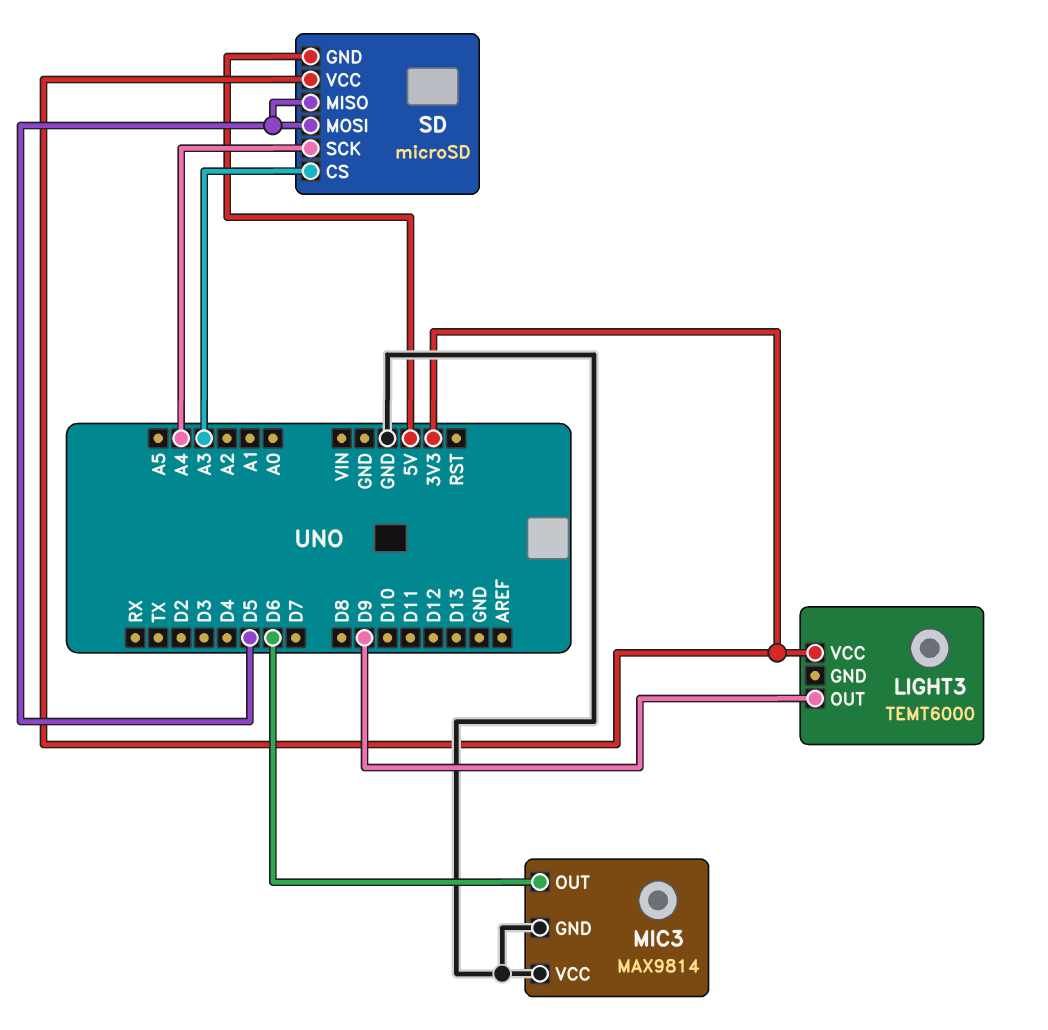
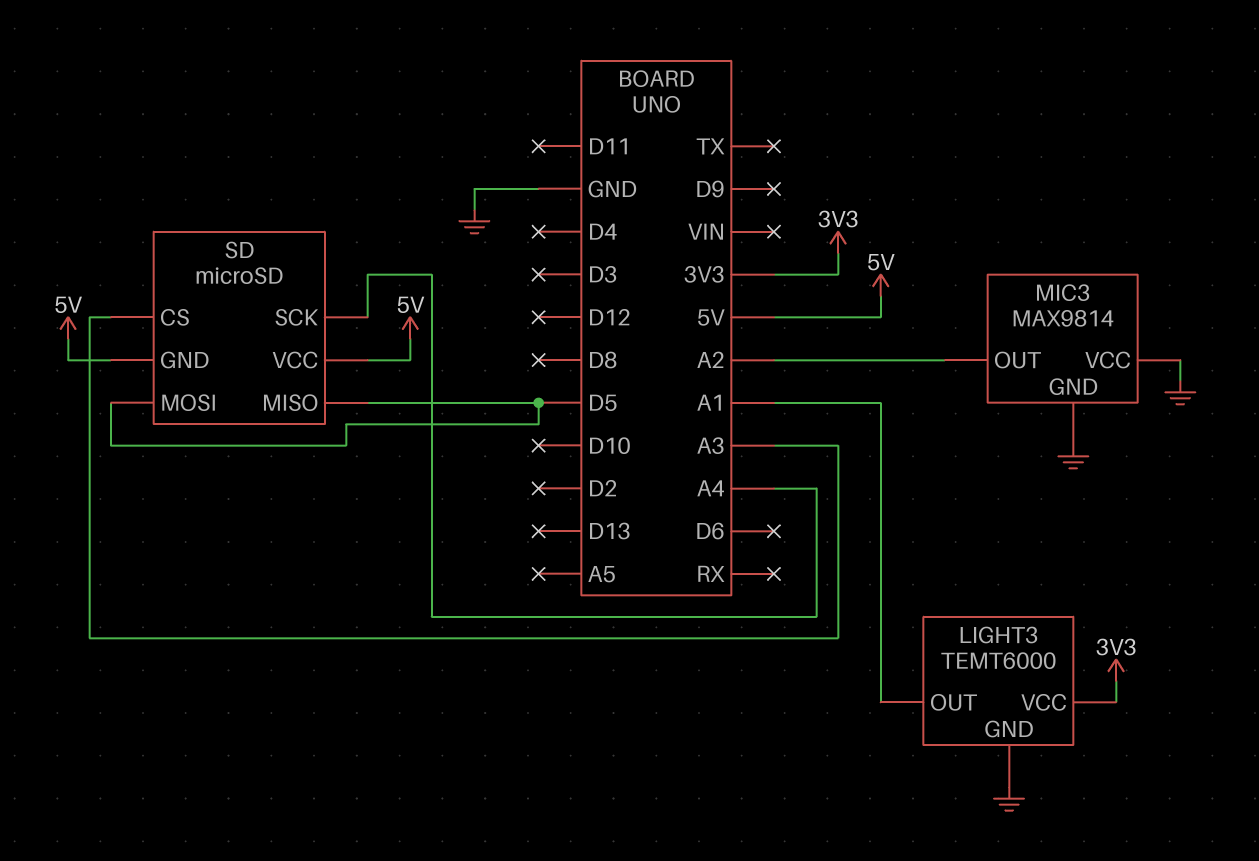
LIGHT3 pin GND: none -> GND
LIGHT3 pin OUT: D9 -> A1
MIC3 pin OUT: D6 -> A2
SD pin VCC: 3V3 -> 5V

